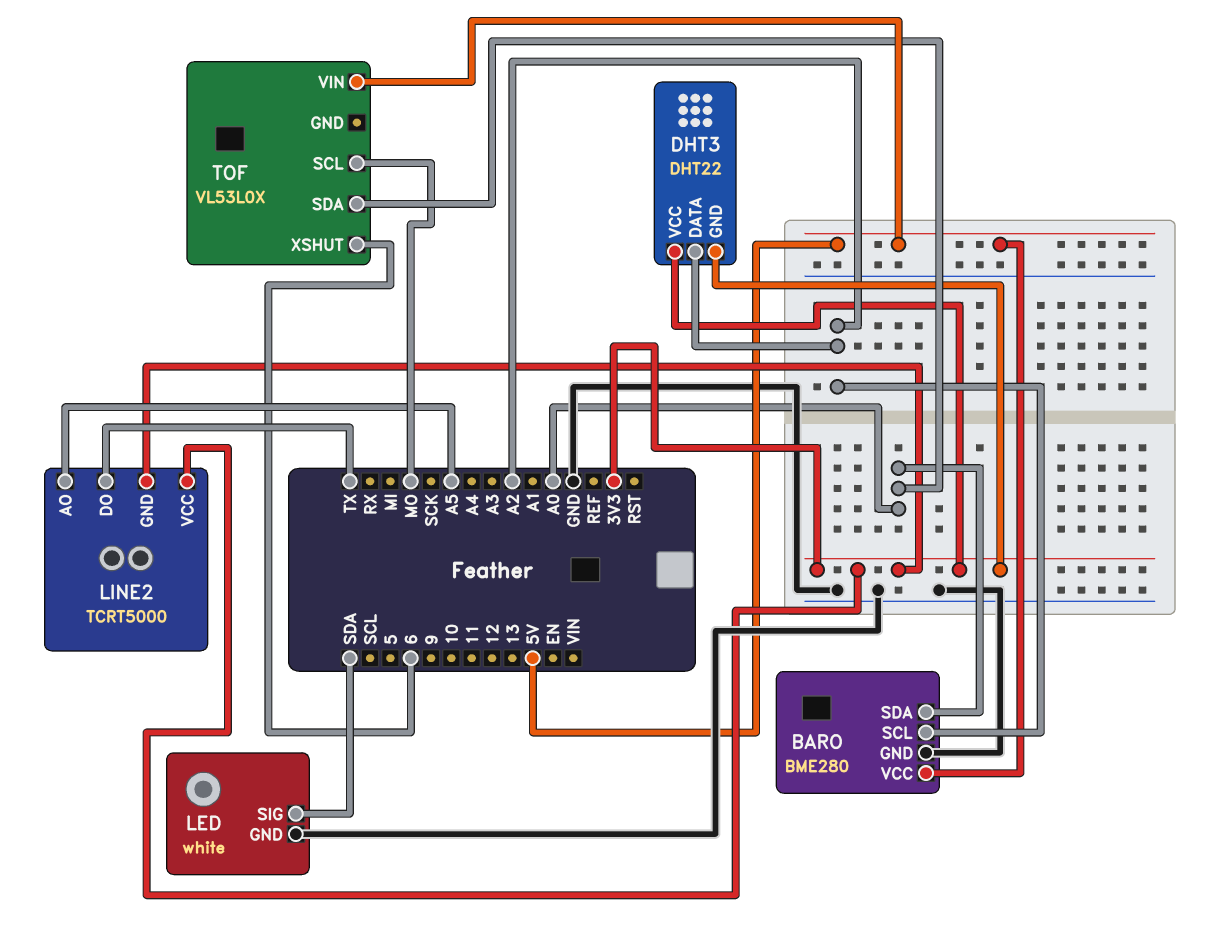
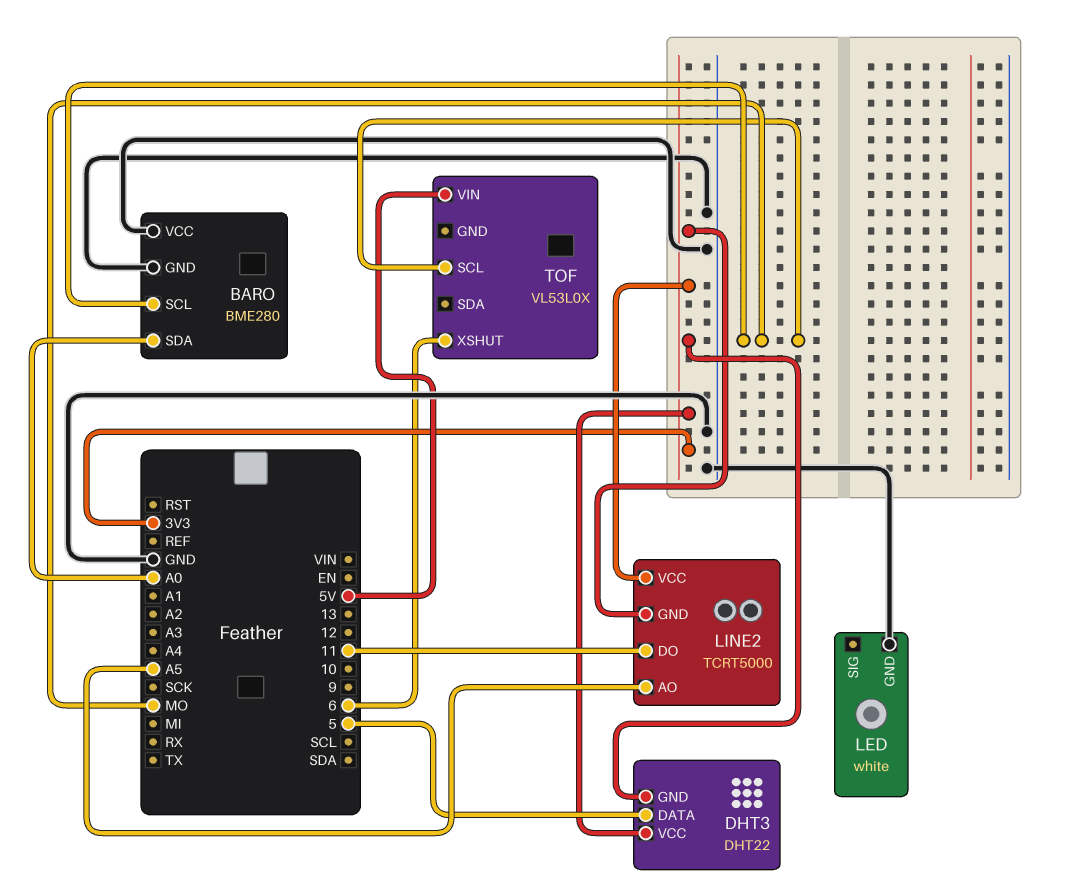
BARO pin SCL: A2 -> MO
BARO pin VCC: 5V -> GND
DHT3 pin DATA: A2 -> 5
LED pin SIG: SDA -> none
LINE2 pin DO: TX -> 11
TOF pin SDA: A0 -> none

